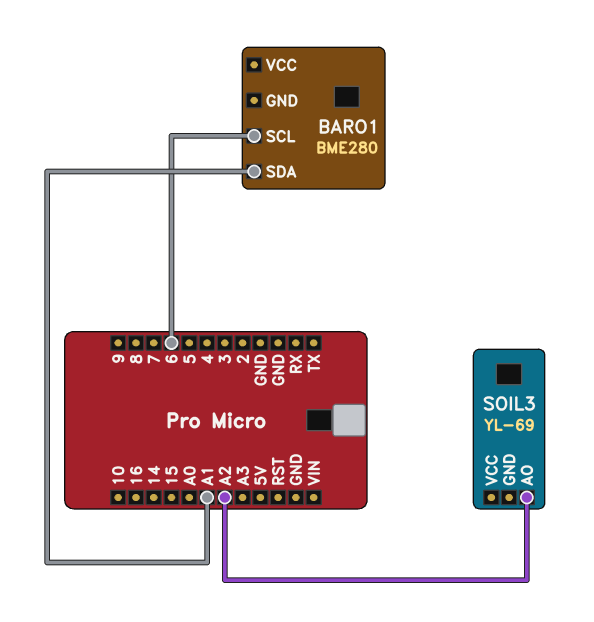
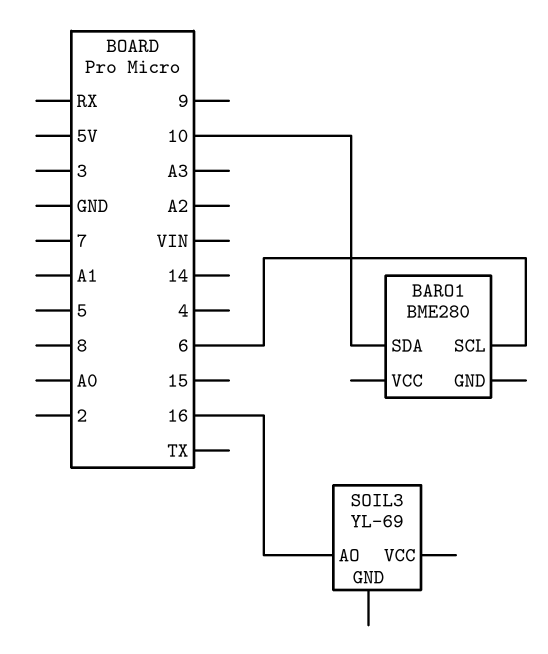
BARO1 pin SDA: A1 -> 10
SOIL3 pin AO: A2 -> 16

